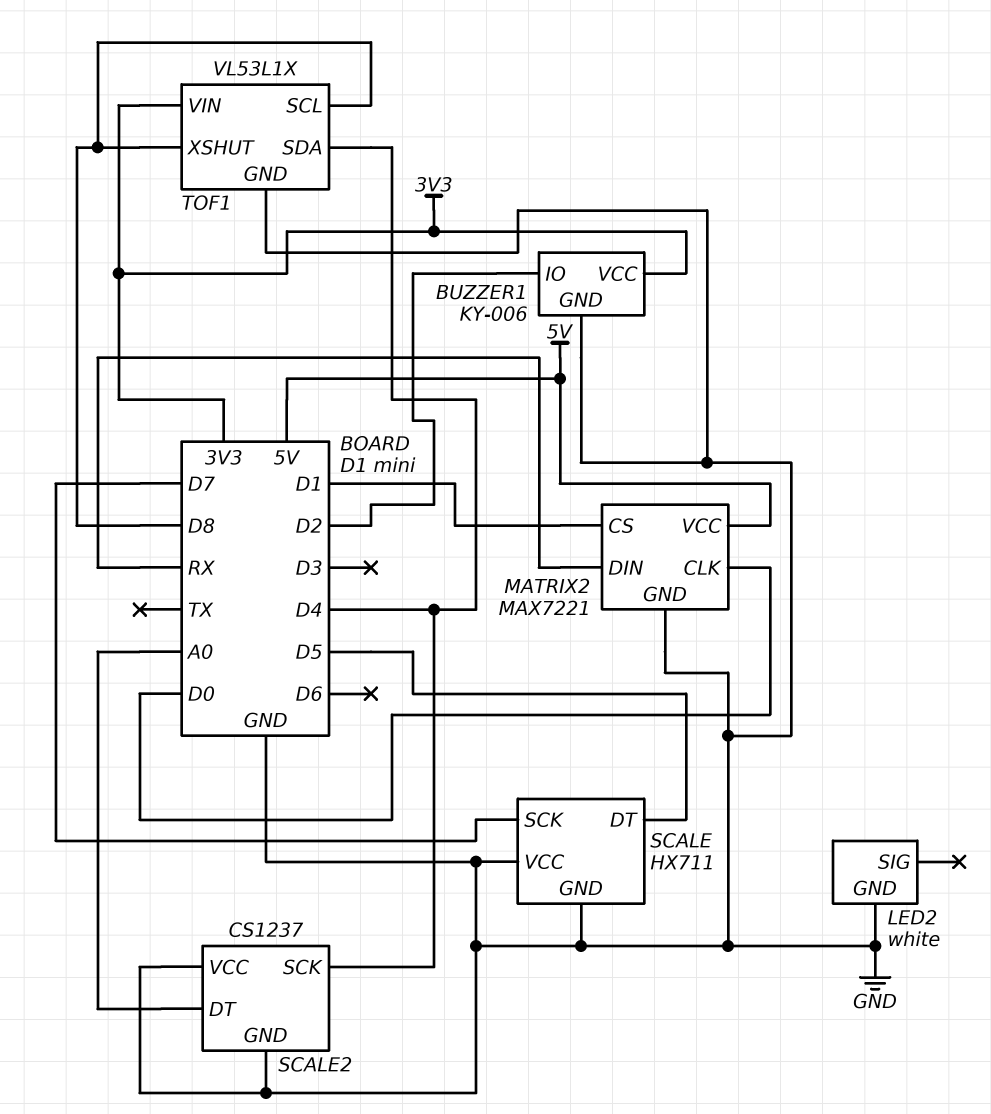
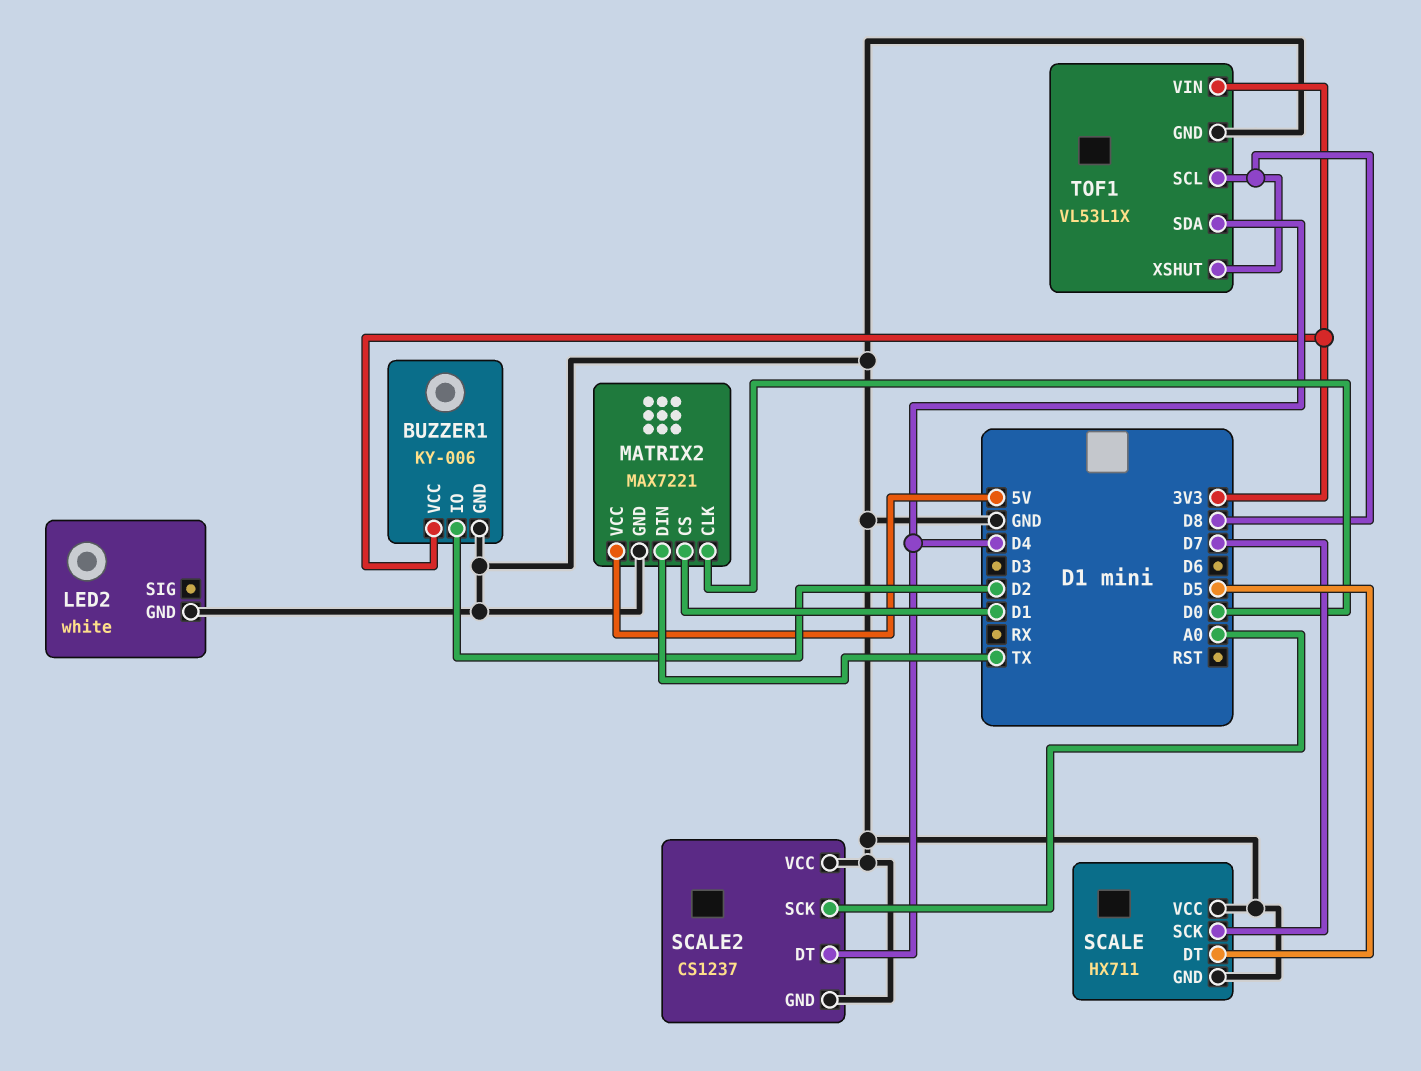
MATRIX2 pin DIN: RX -> TX
SCALE2 pin DT: A0 -> D4
SCALE2 pin SCK: D4 -> A0

